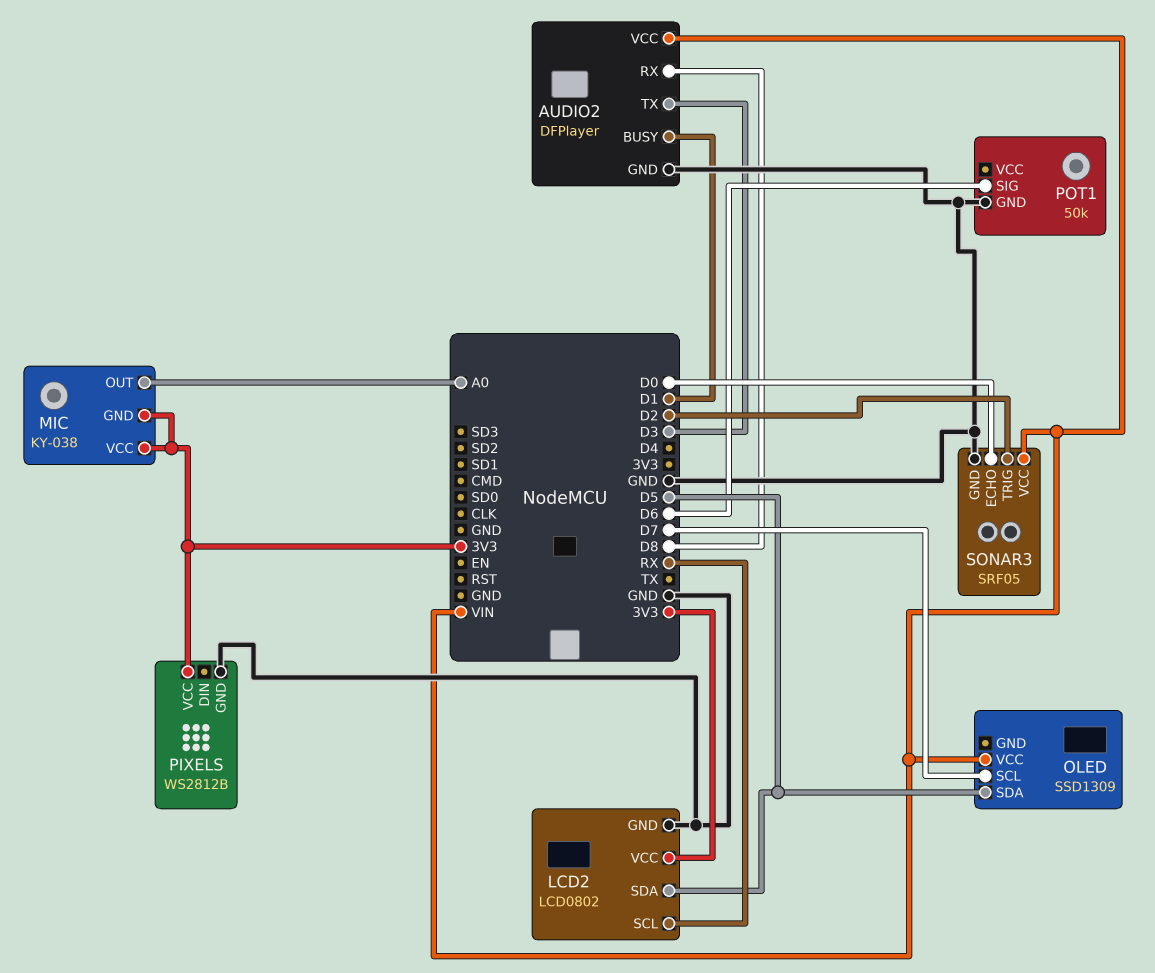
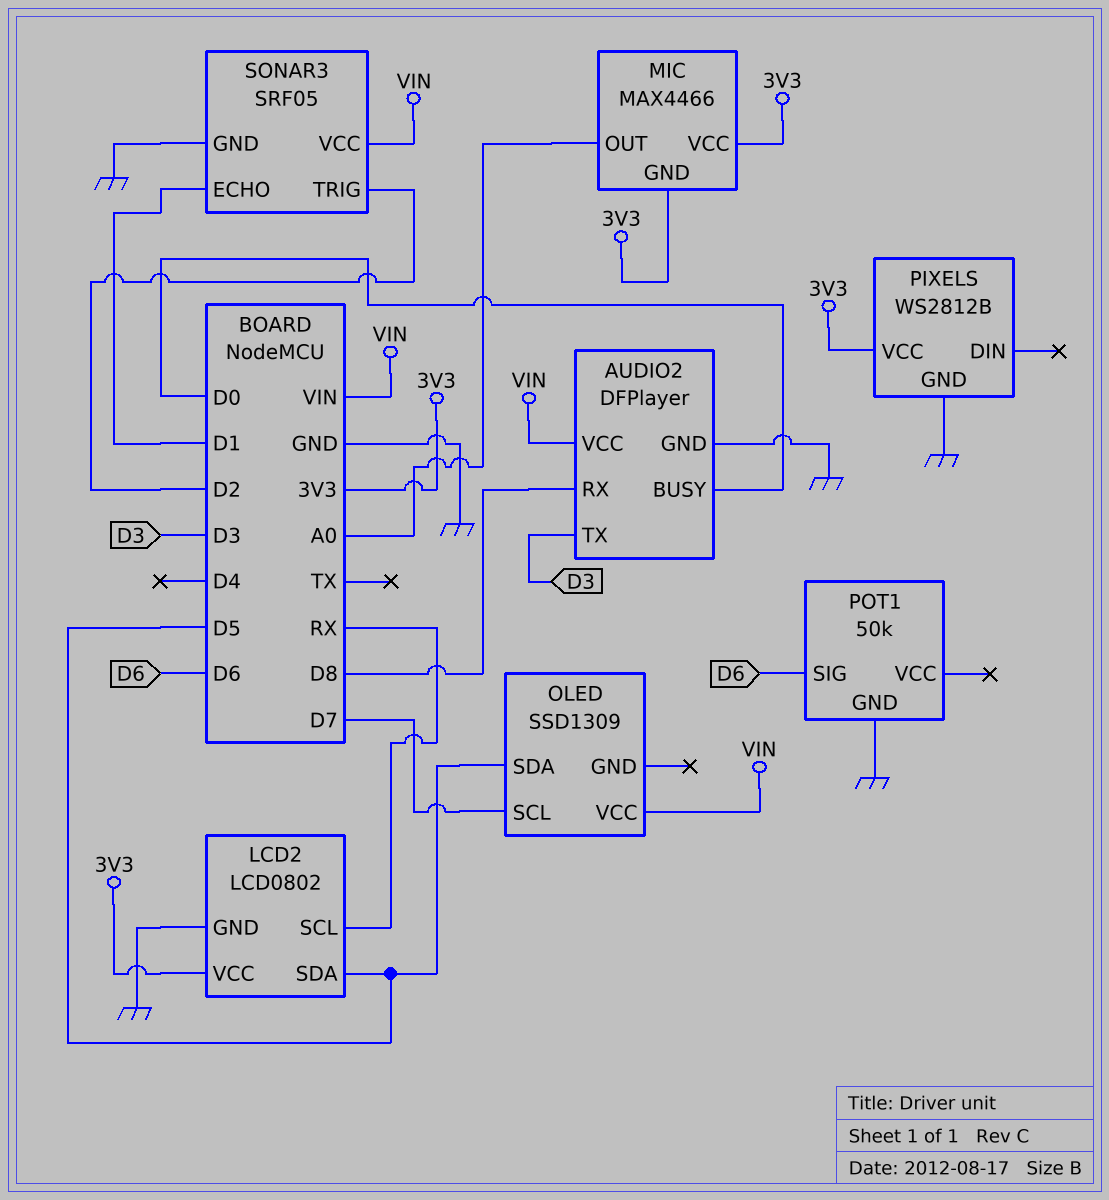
AUDIO2 pin BUSY: D1 -> D0
MIC: KY-038 -> MAX4466
SONAR3 pin ECHO: D0 -> D1

